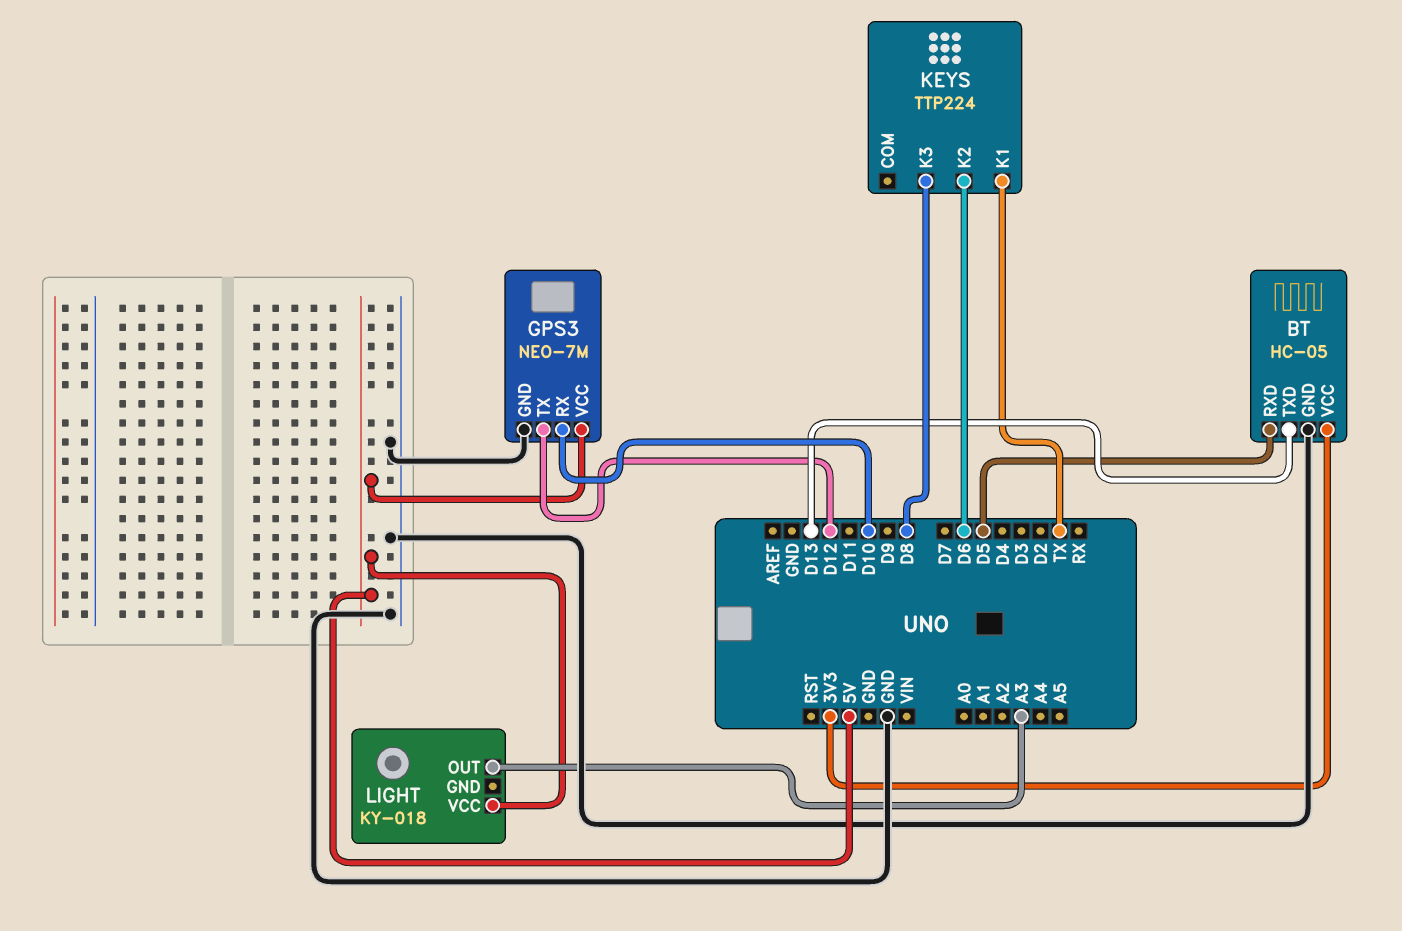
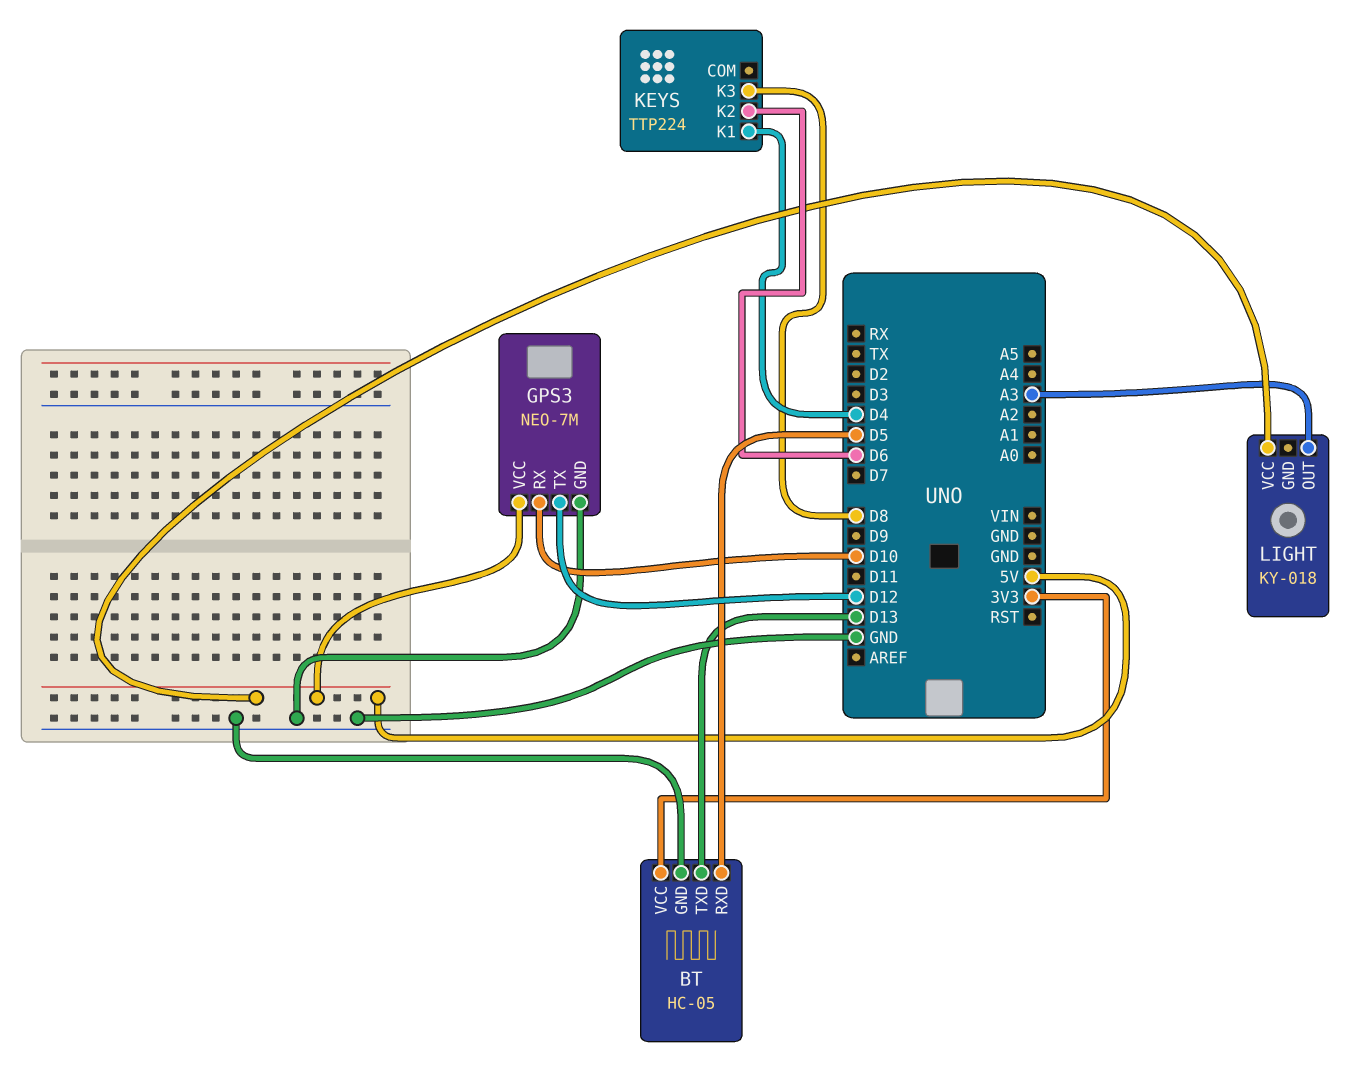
KEYS pin K1: TX -> D4

